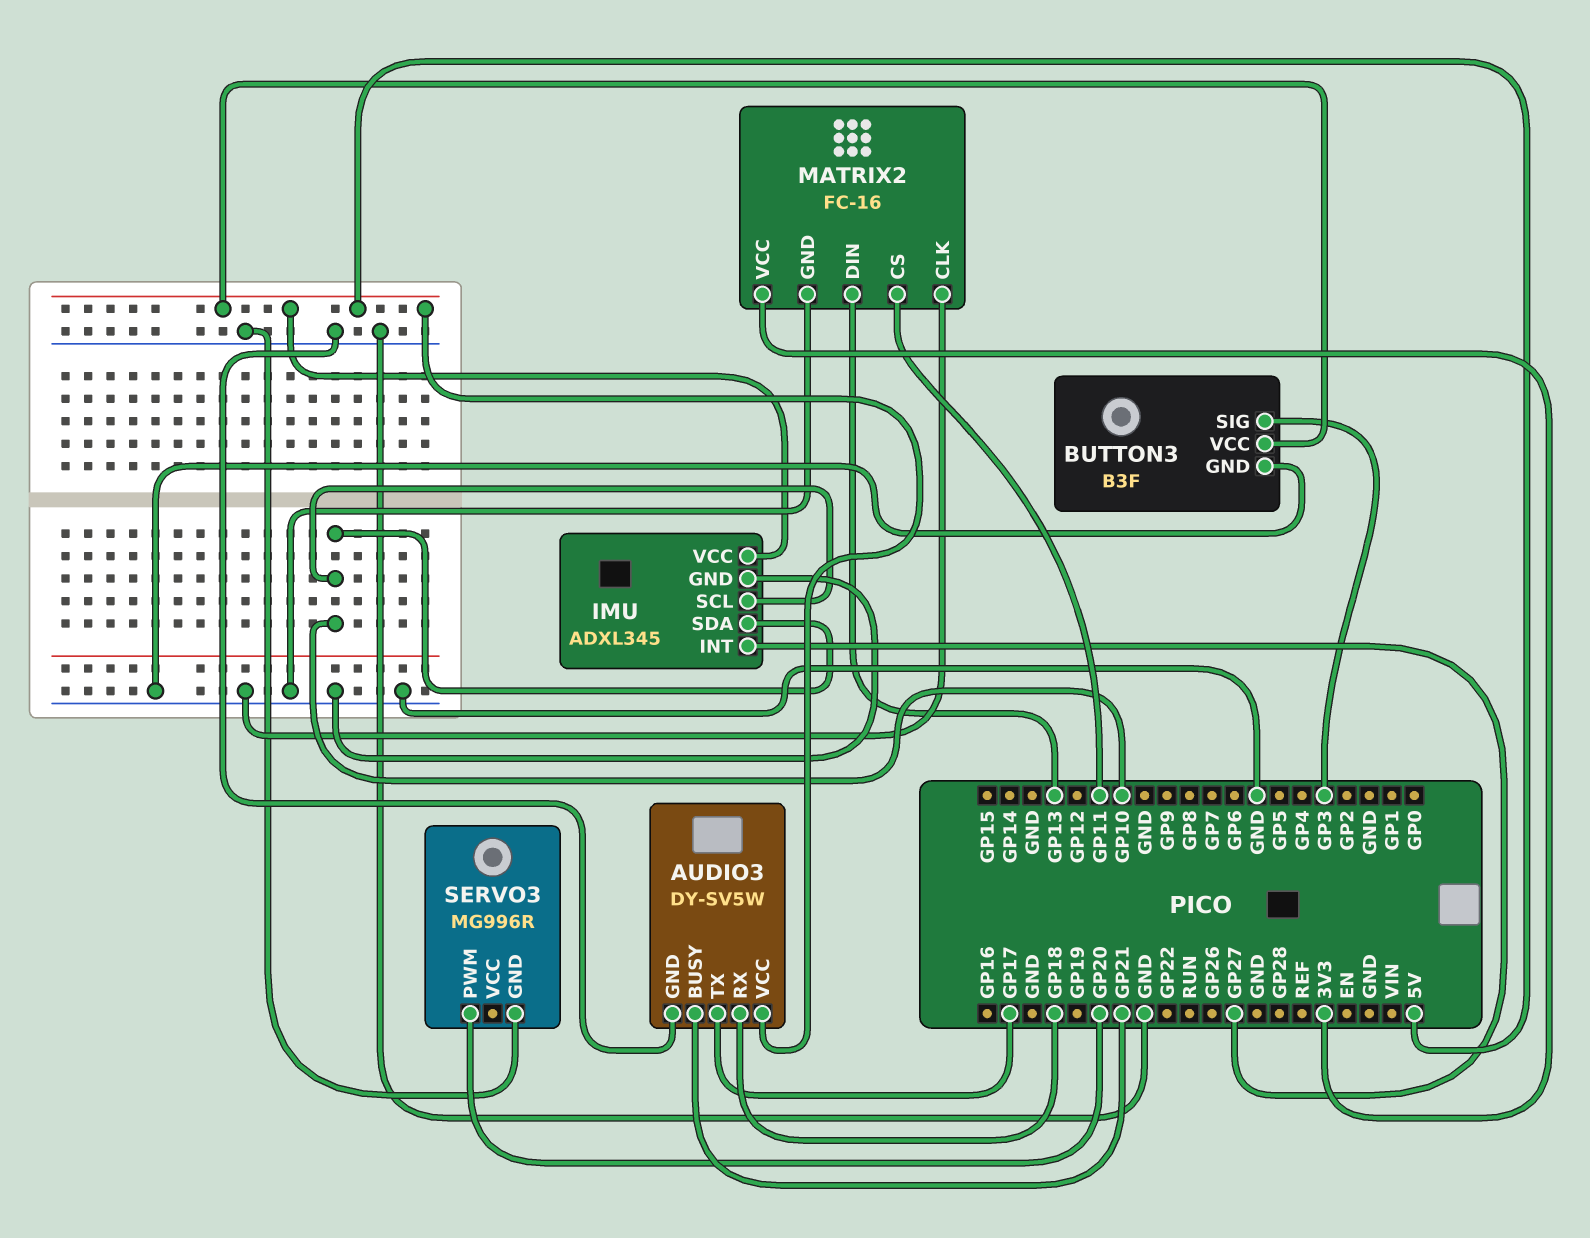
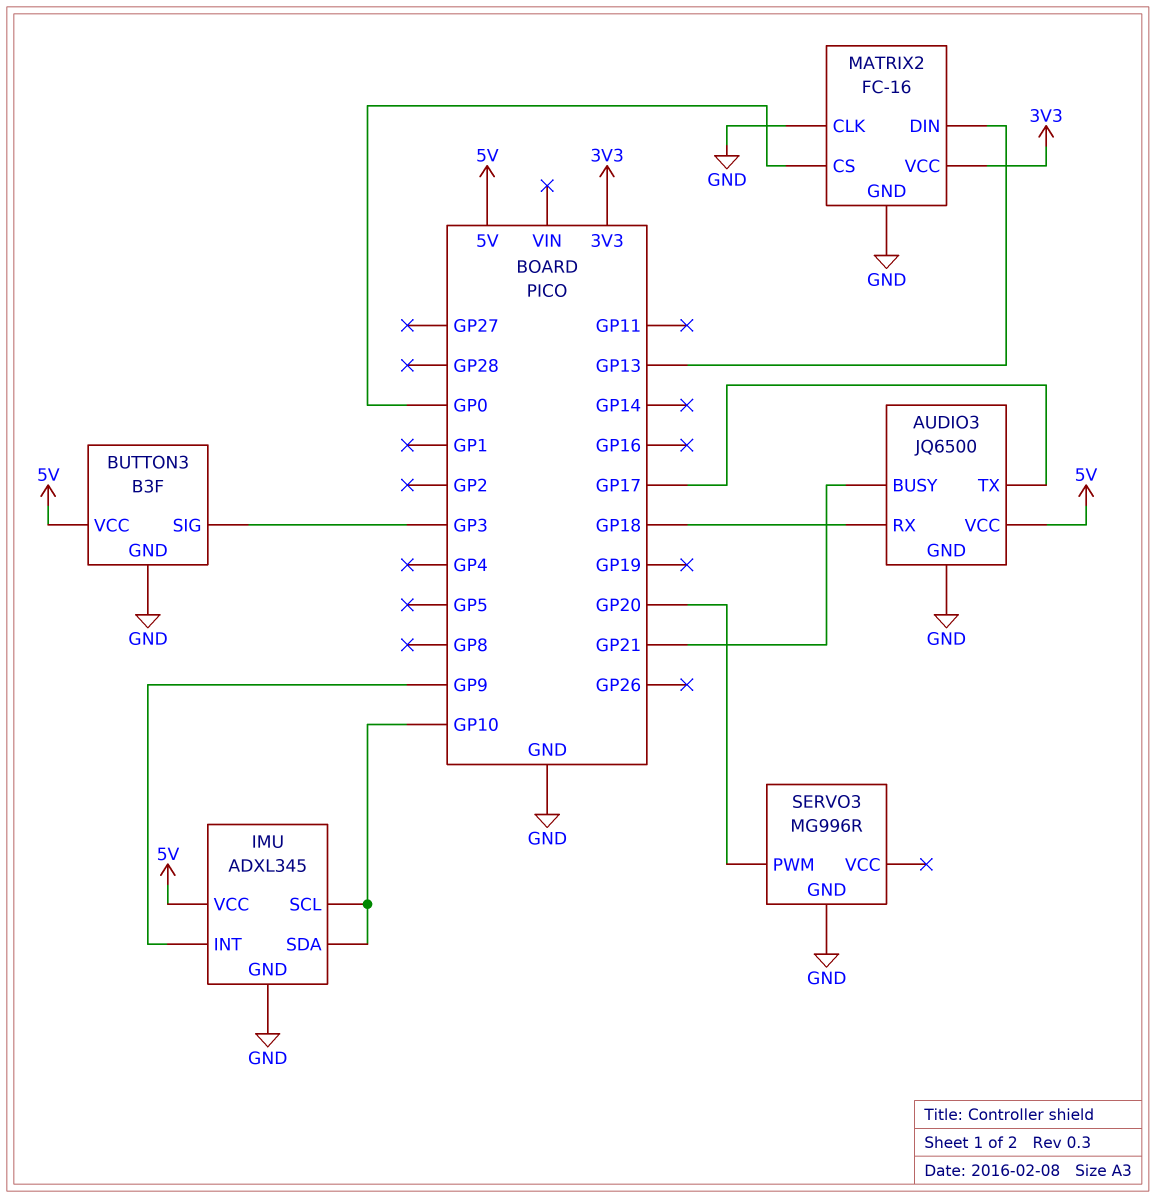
AUDIO3: DY-SV5W -> JQ6500
IMU pin INT: GP27 -> GP9
MATRIX2 pin CS: GP11 -> GP0

